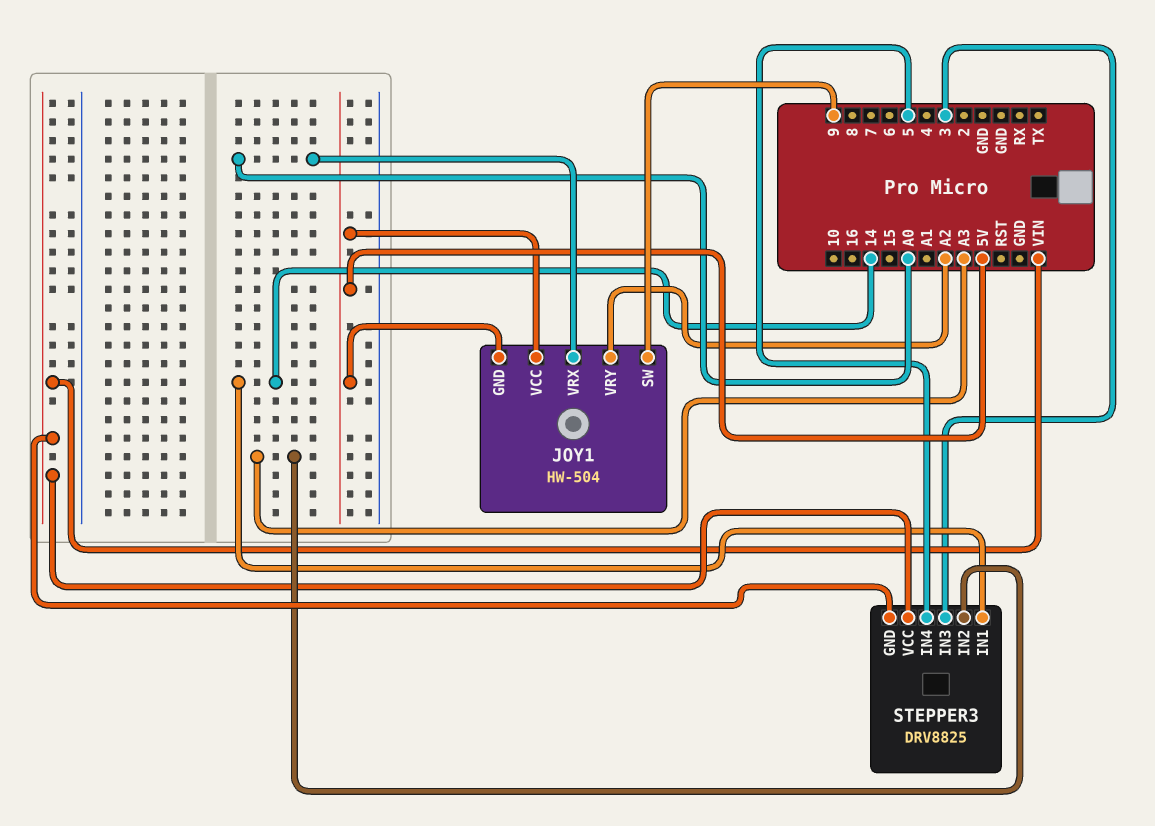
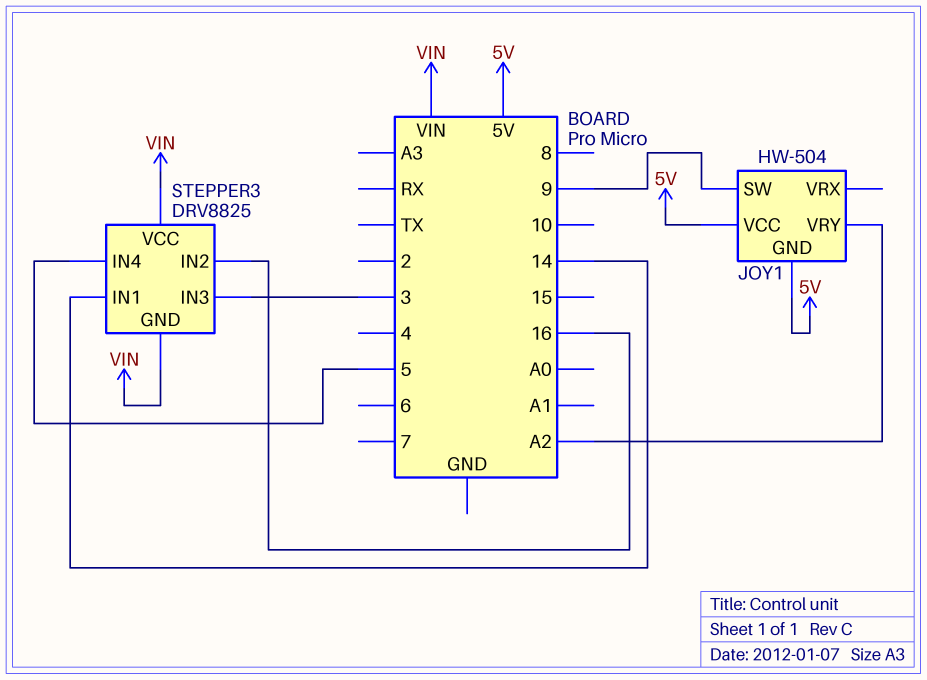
JOY1 pin VRX: A0 -> none
STEPPER3 pin IN2: A3 -> 16

